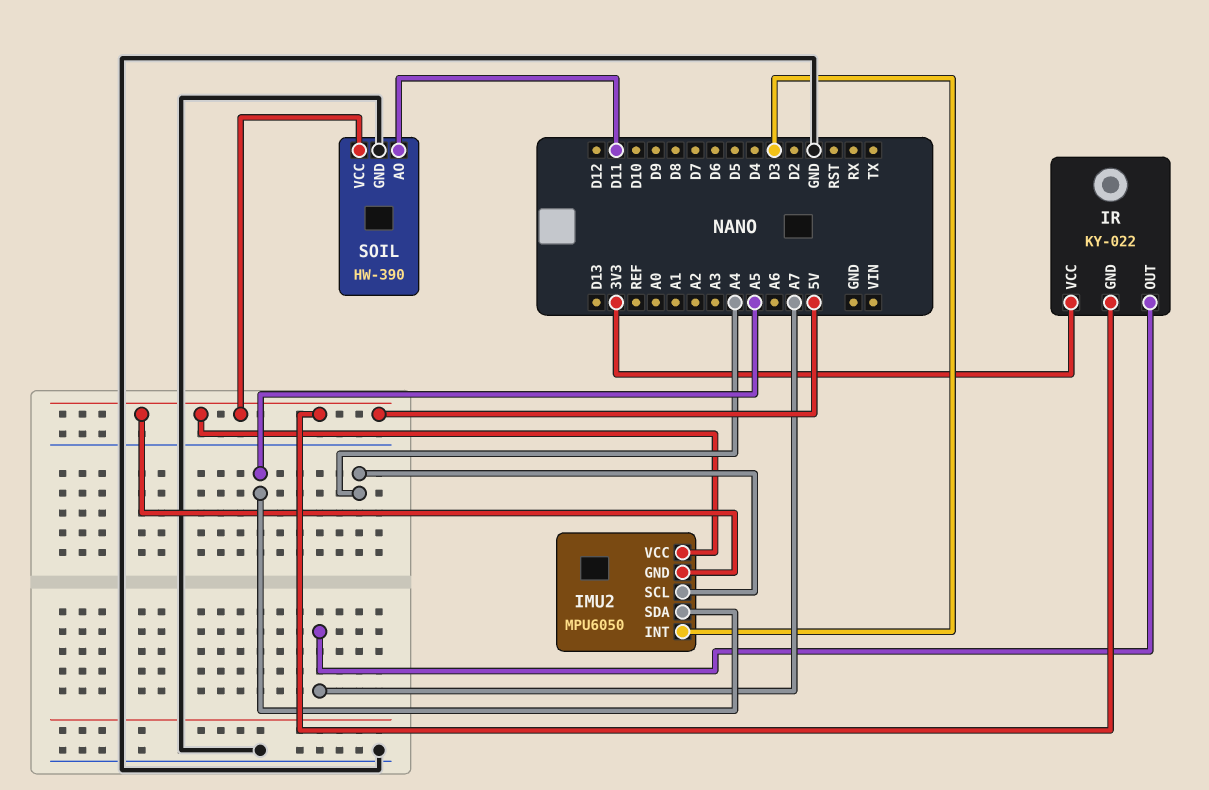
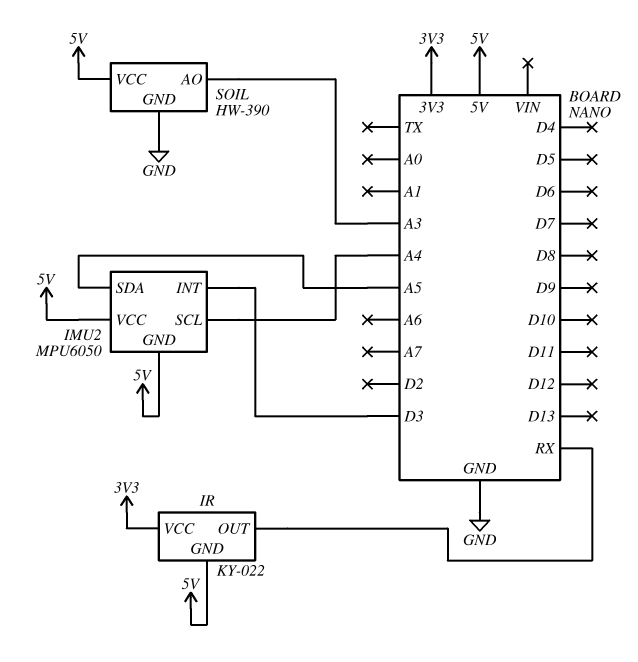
IR pin OUT: A7 -> RX
SOIL pin AO: D11 -> A3

